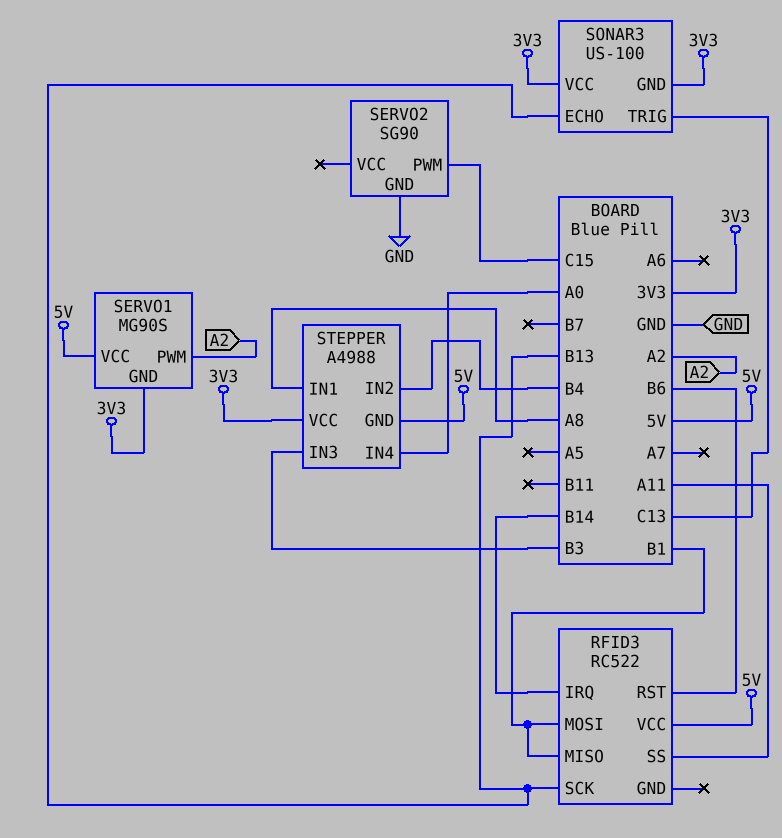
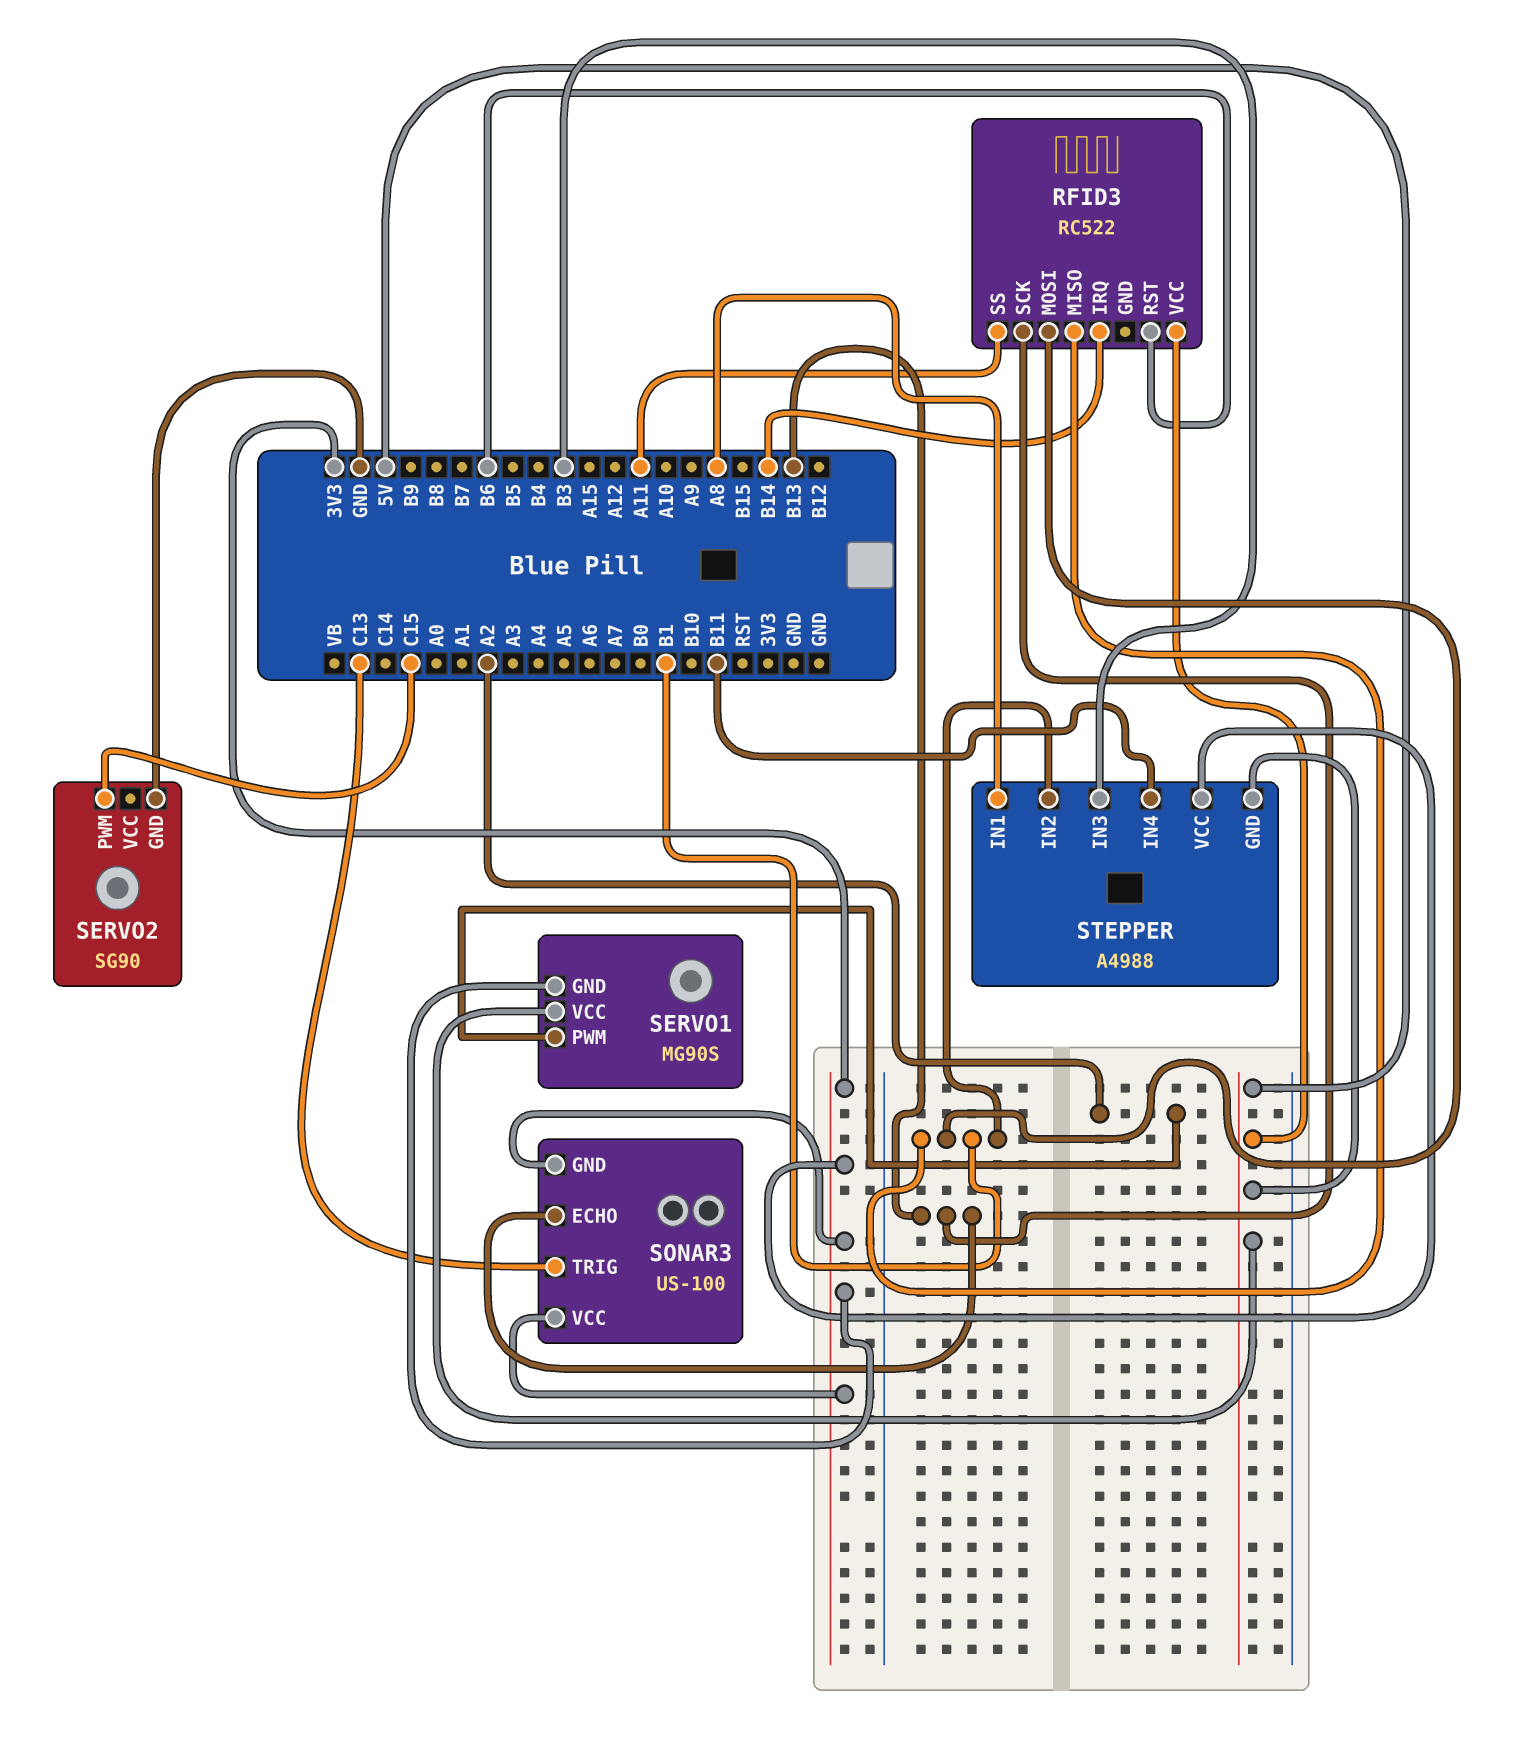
STEPPER pin IN2: B4 -> B1
STEPPER pin IN4: A0 -> B11

